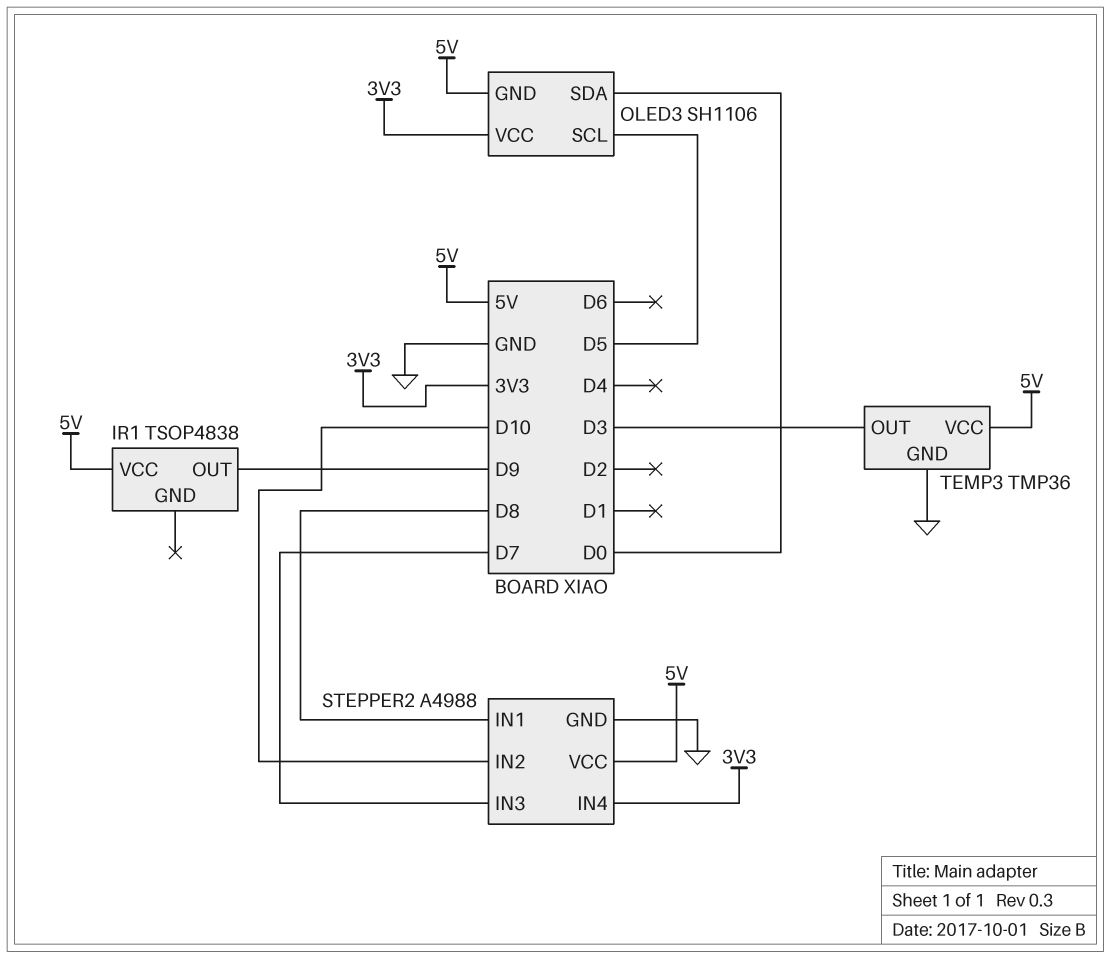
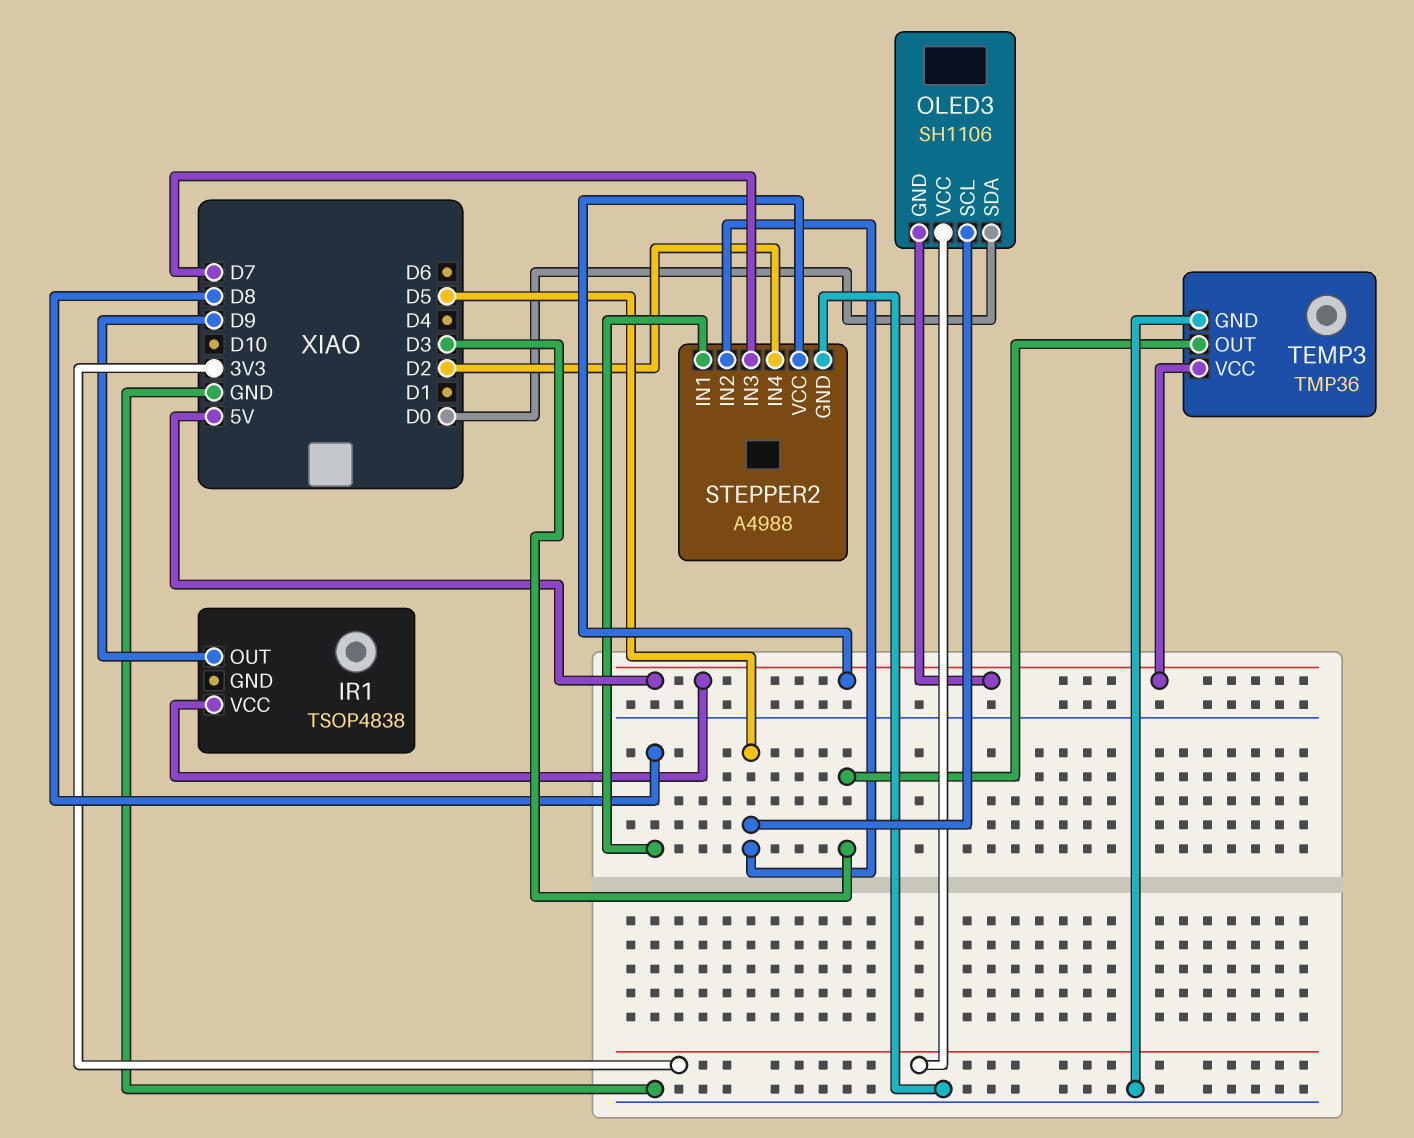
STEPPER2 pin IN2: D10 -> D5
STEPPER2 pin IN4: 3V3 -> D2

